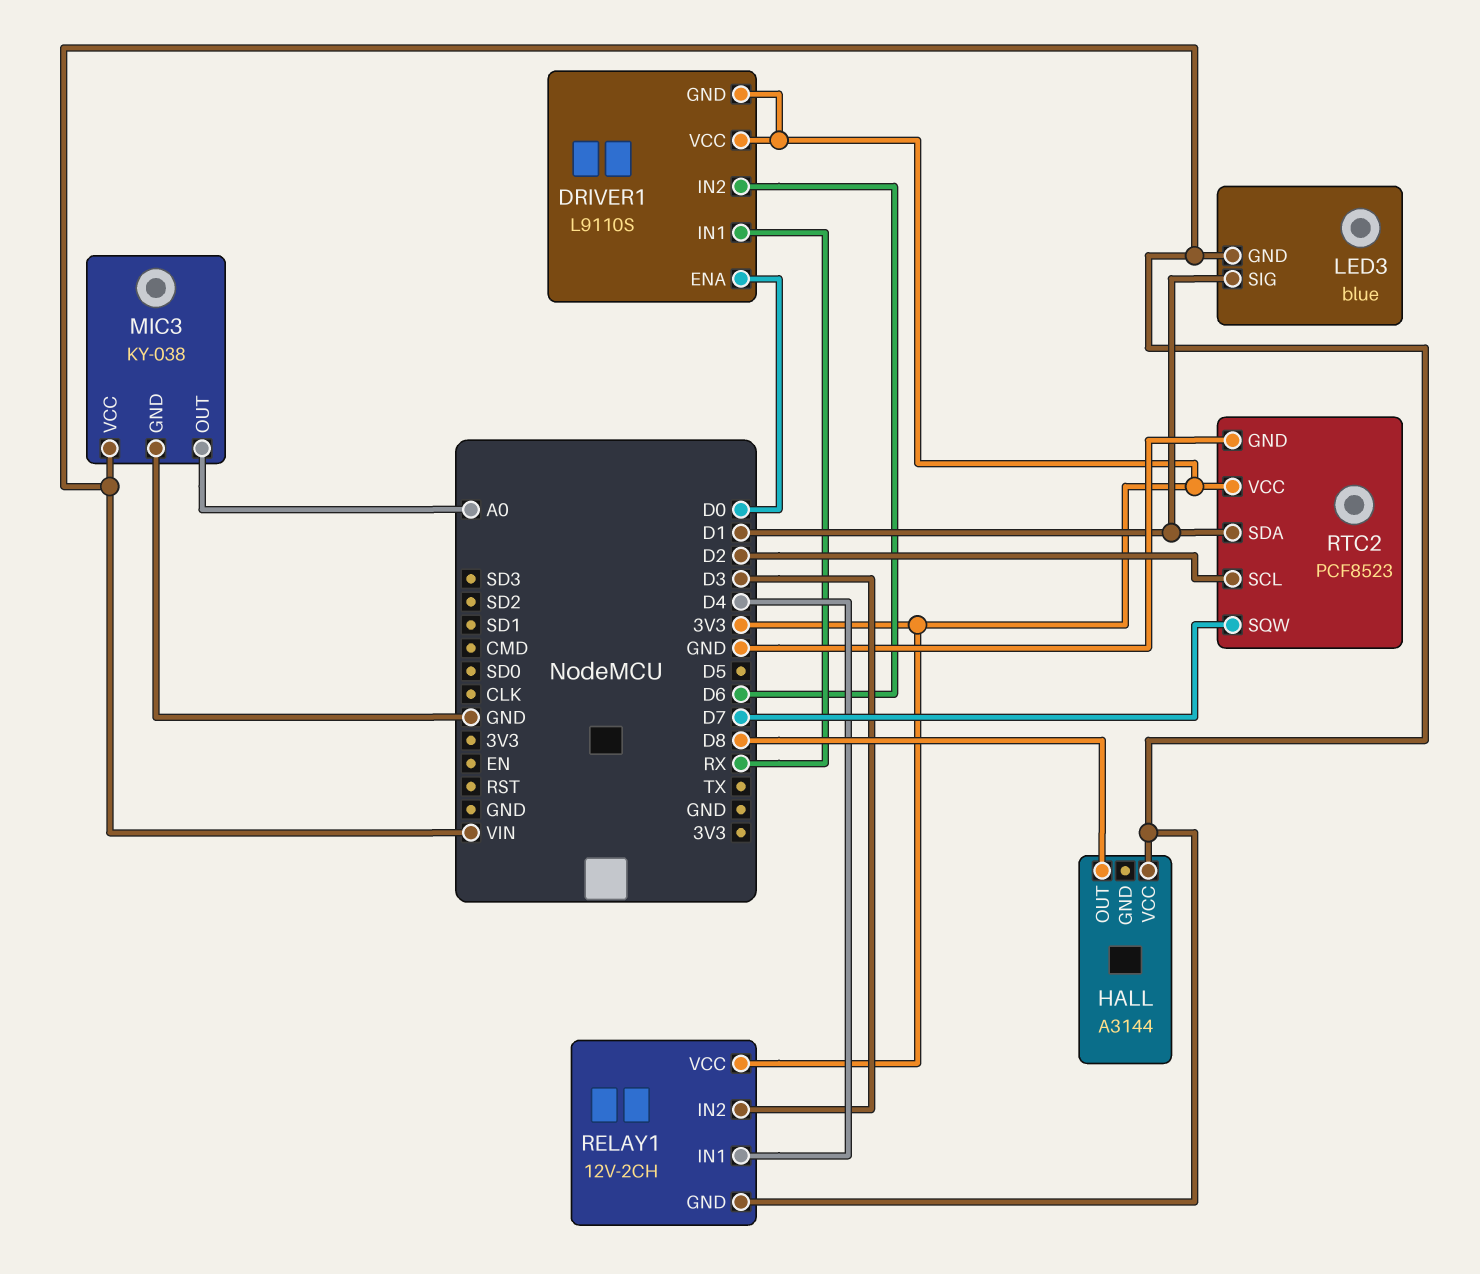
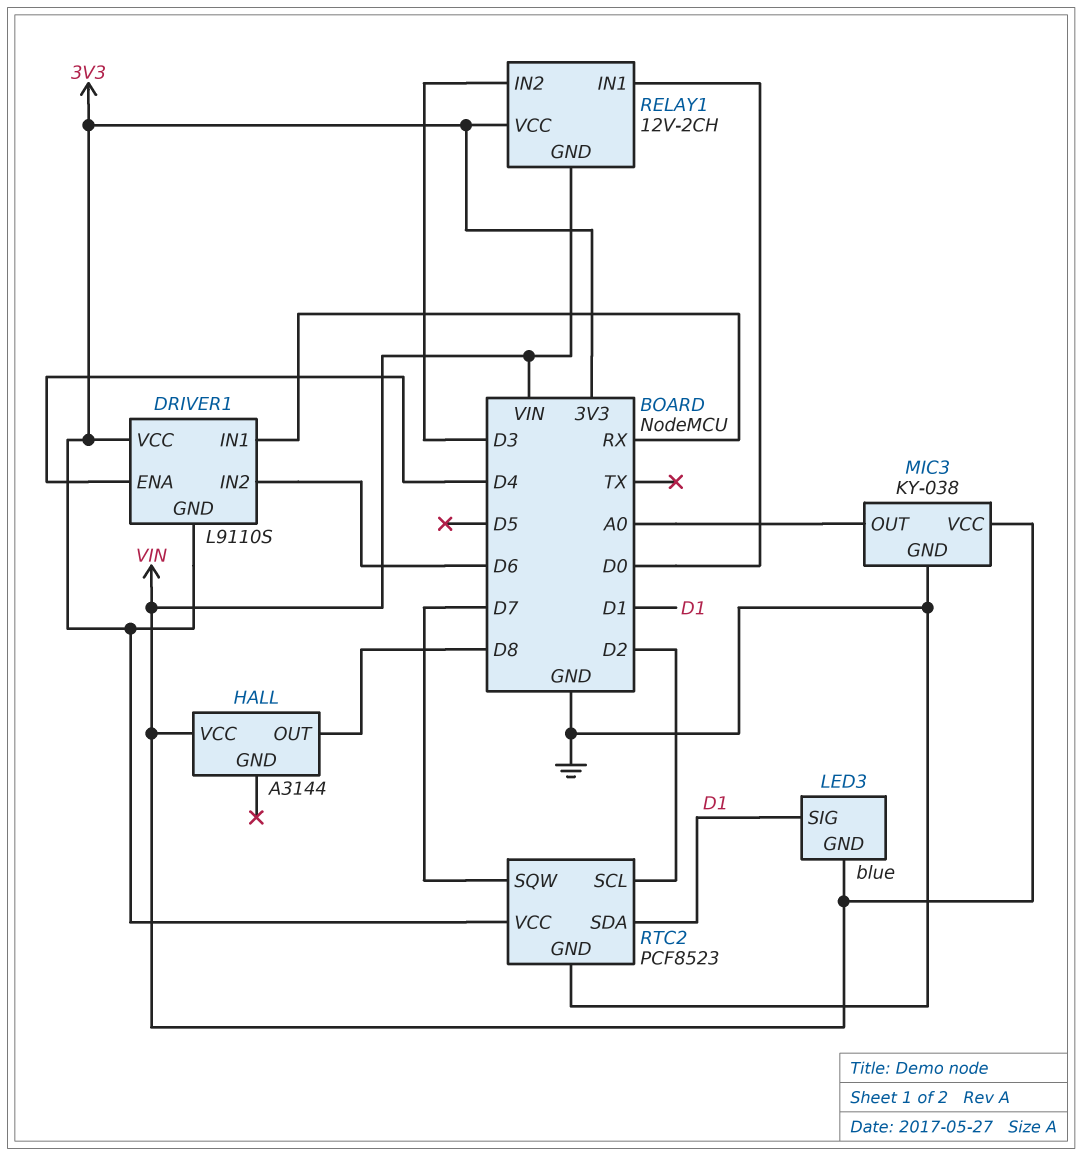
DRIVER1 pin ENA: D0 -> D4
RELAY1 pin IN1: D4 -> D0

